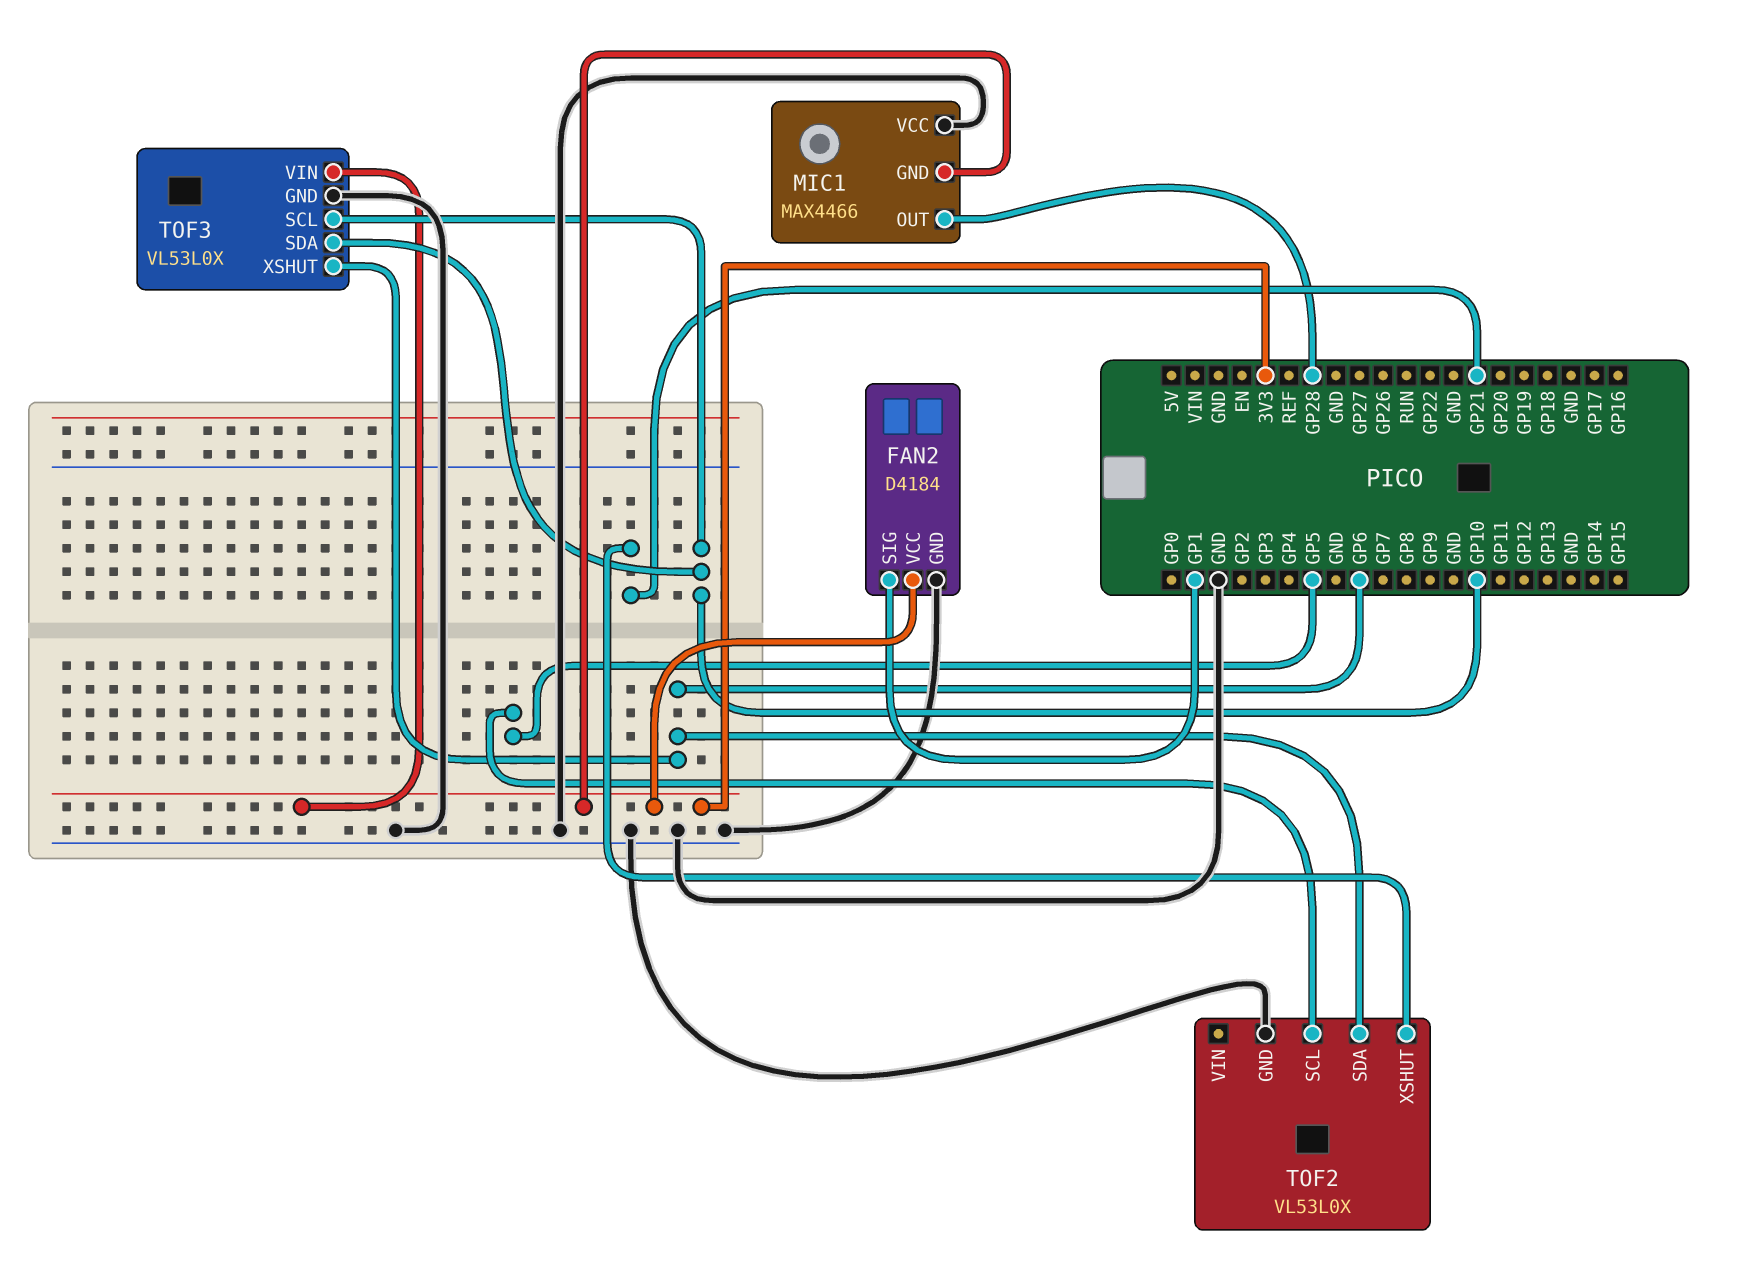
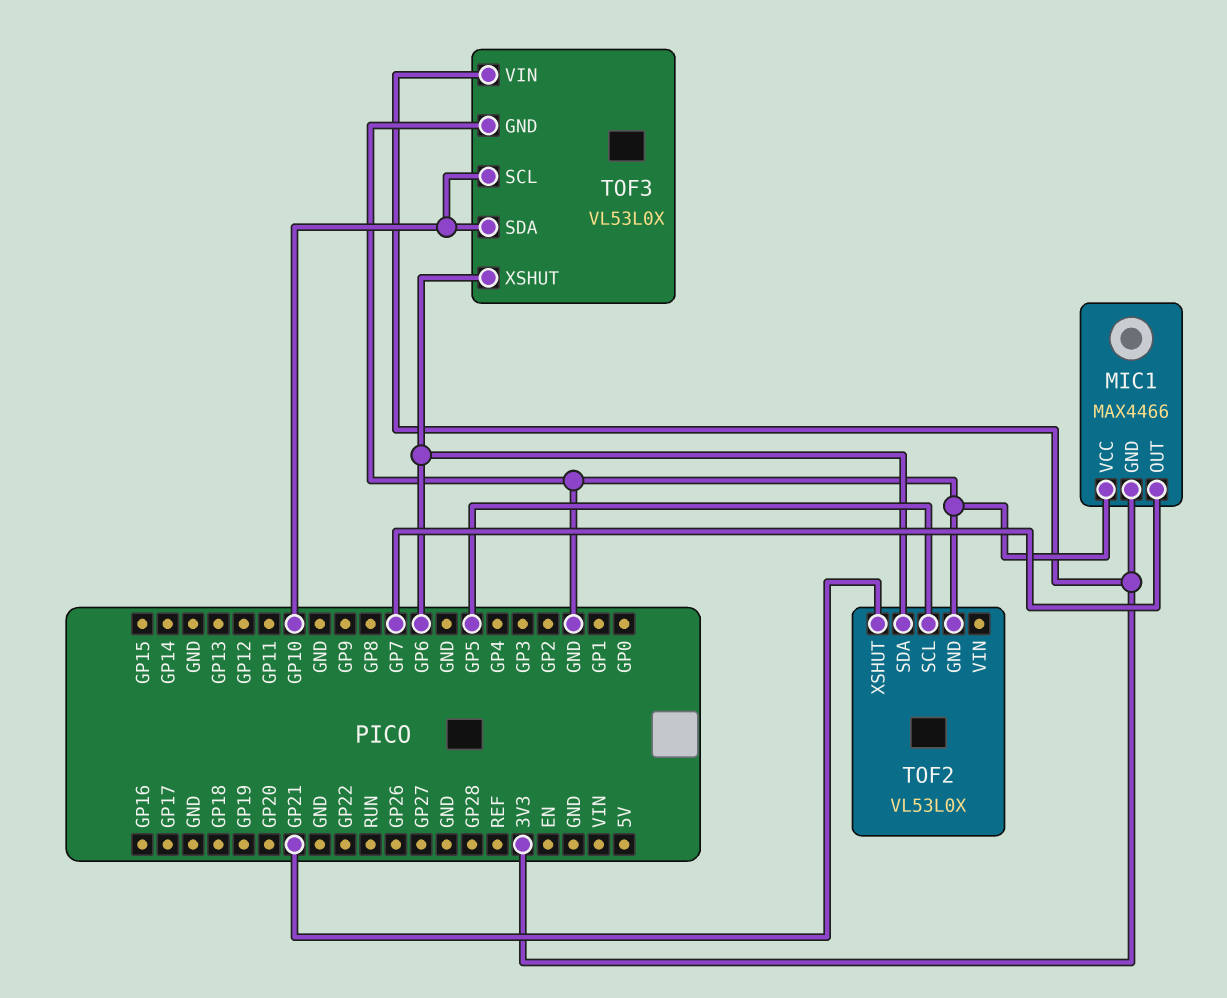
FAN2: D4184 -> none
FAN2 pin GND: GND -> none
FAN2 pin SIG: GP1 -> none
FAN2 pin VCC: 3V3 -> none
MIC1 pin OUT: GP28 -> GP7

